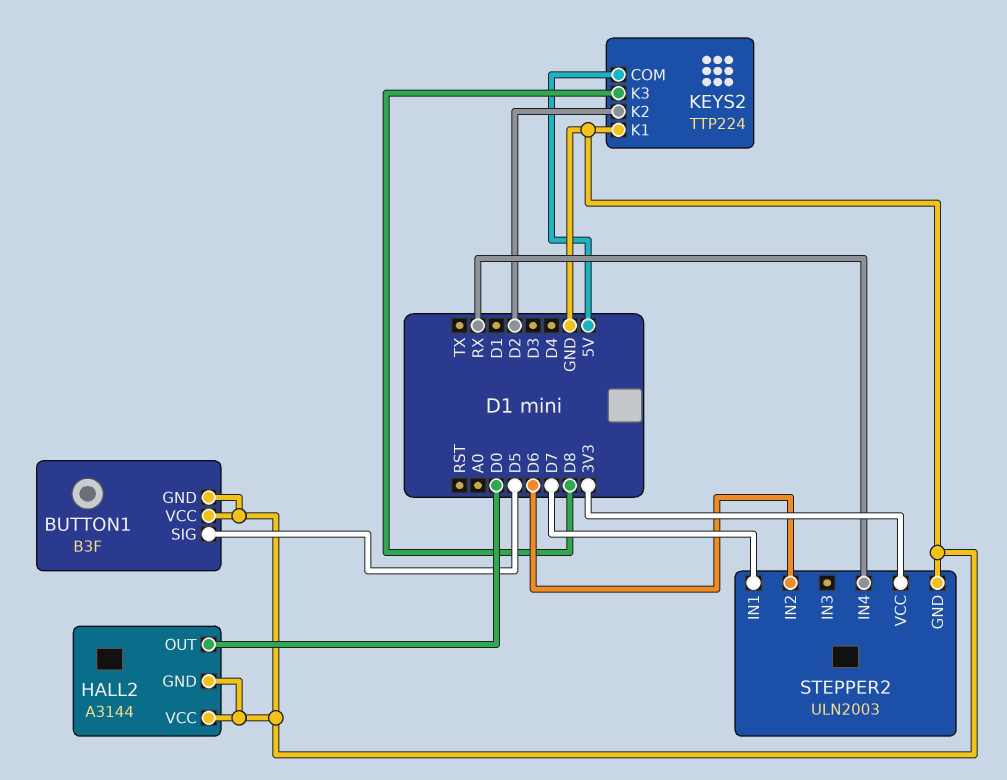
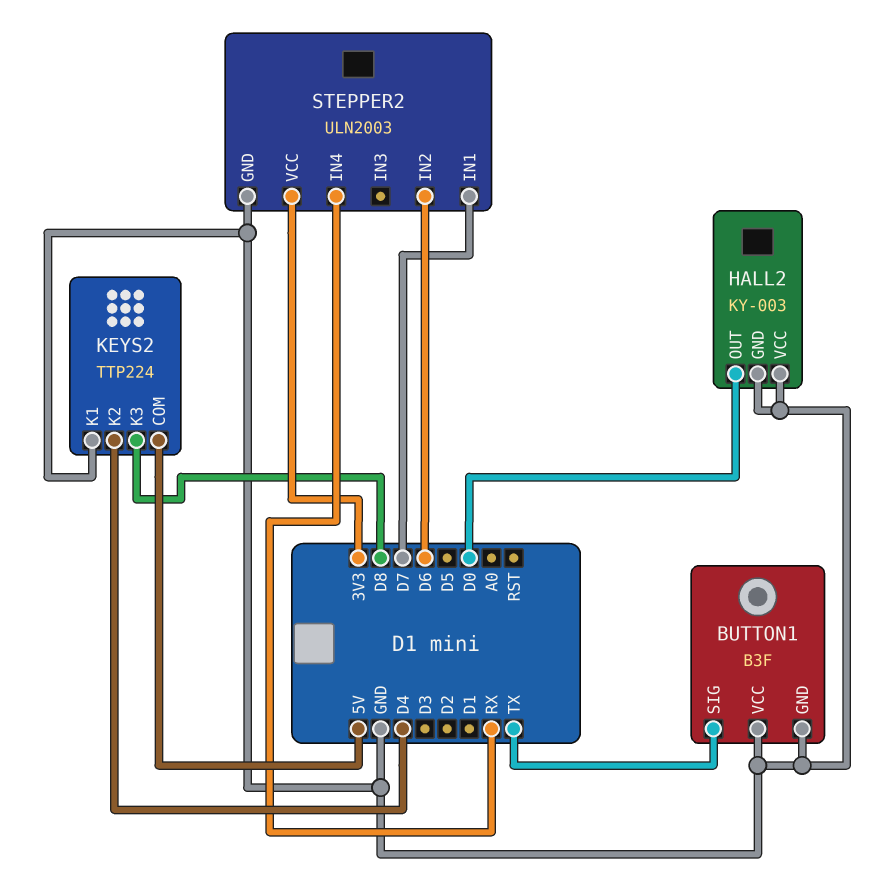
BUTTON1 pin SIG: D5 -> TX
HALL2: A3144 -> KY-003
KEYS2 pin K2: D2 -> D4

